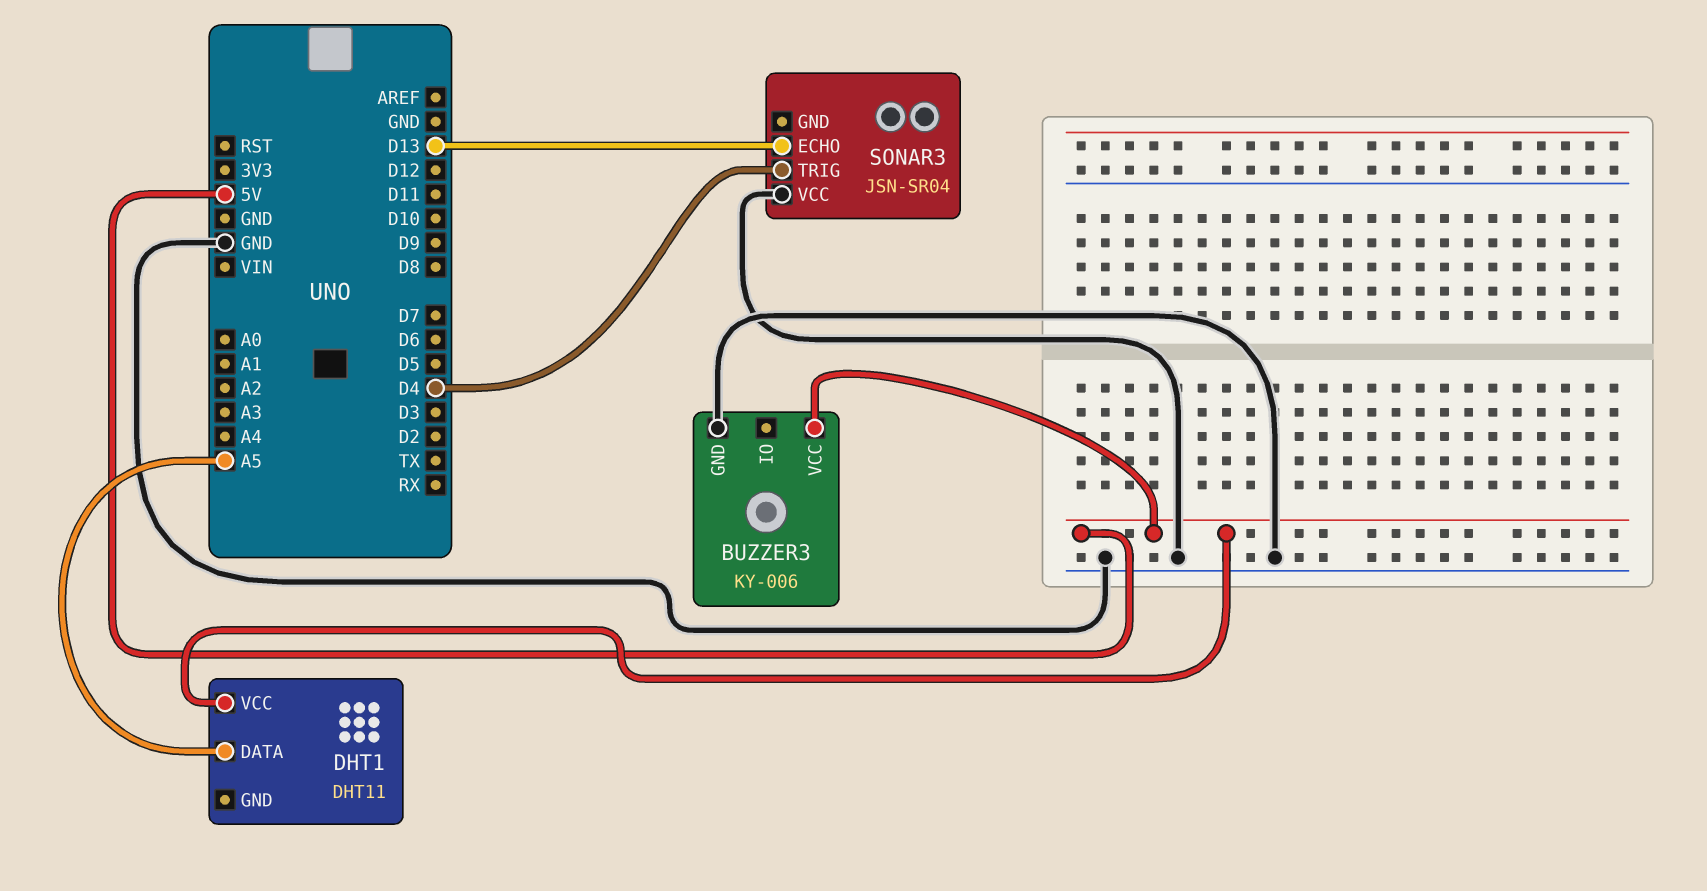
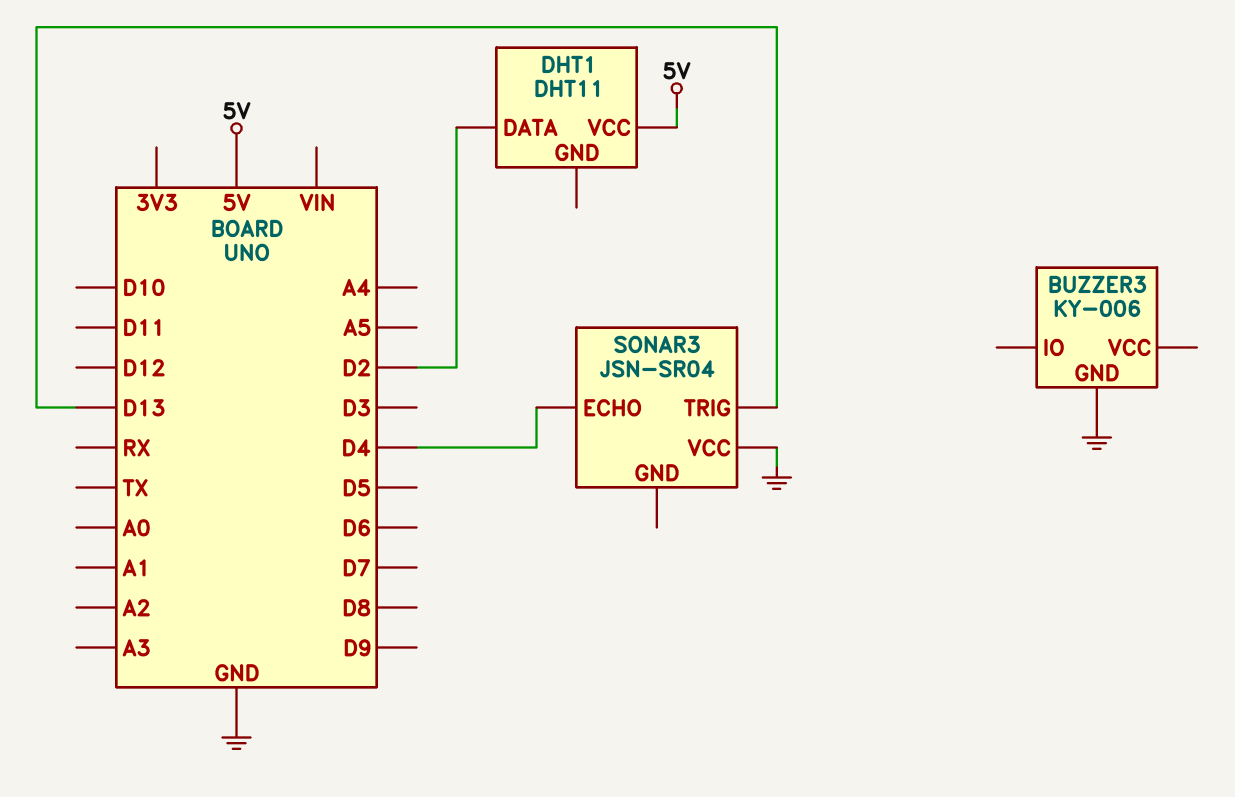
BUZZER3 pin VCC: 5V -> none
DHT1 pin DATA: A5 -> D2
SONAR3 pin ECHO: D13 -> D4
SONAR3 pin TRIG: D4 -> D13

